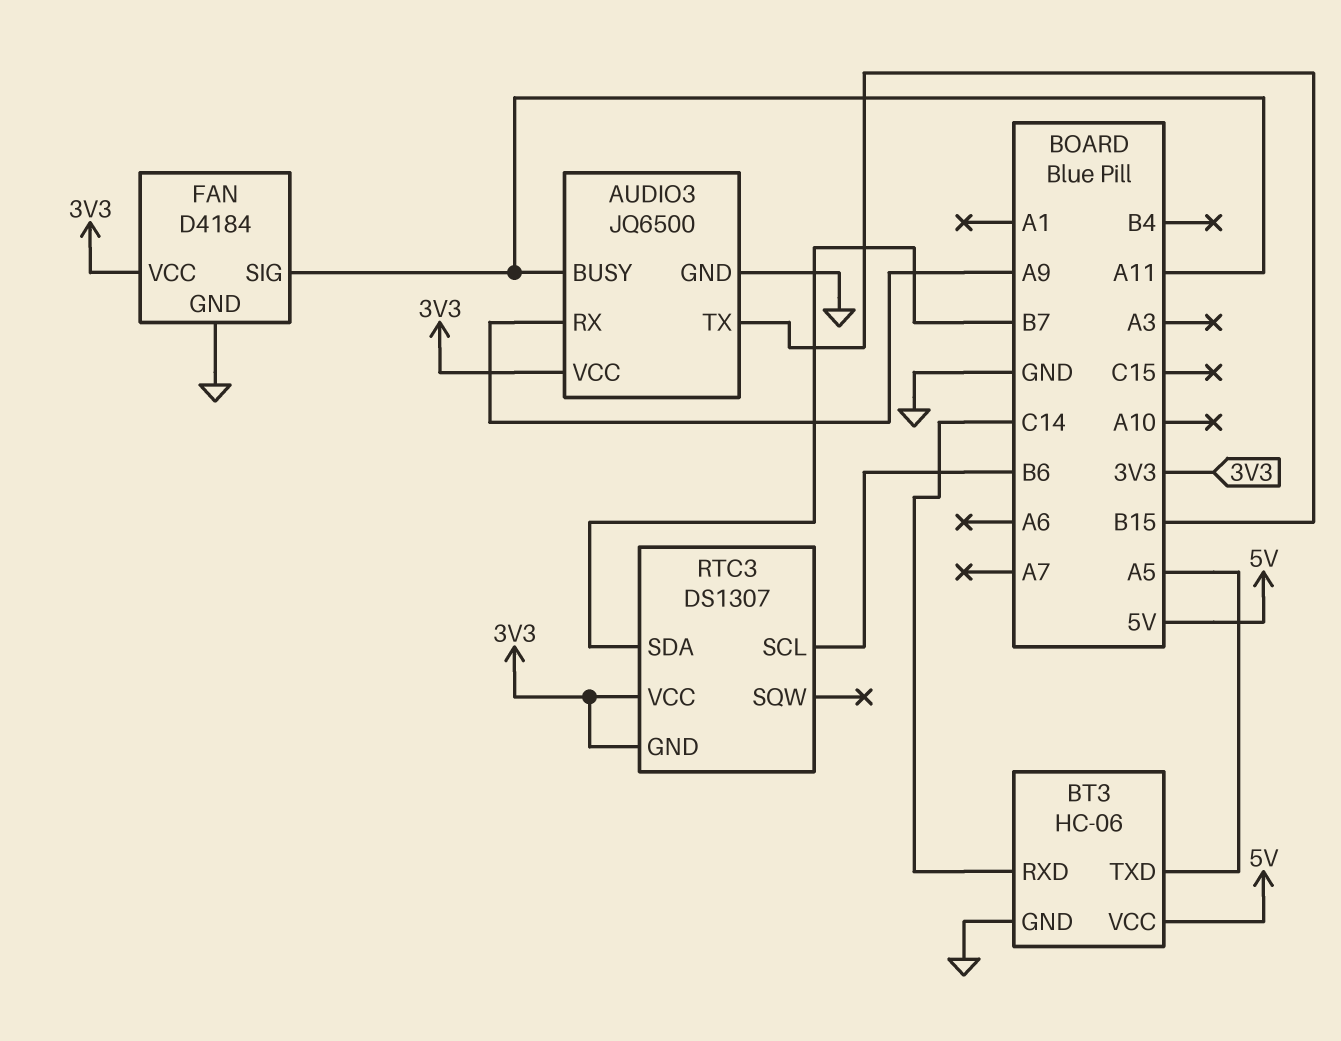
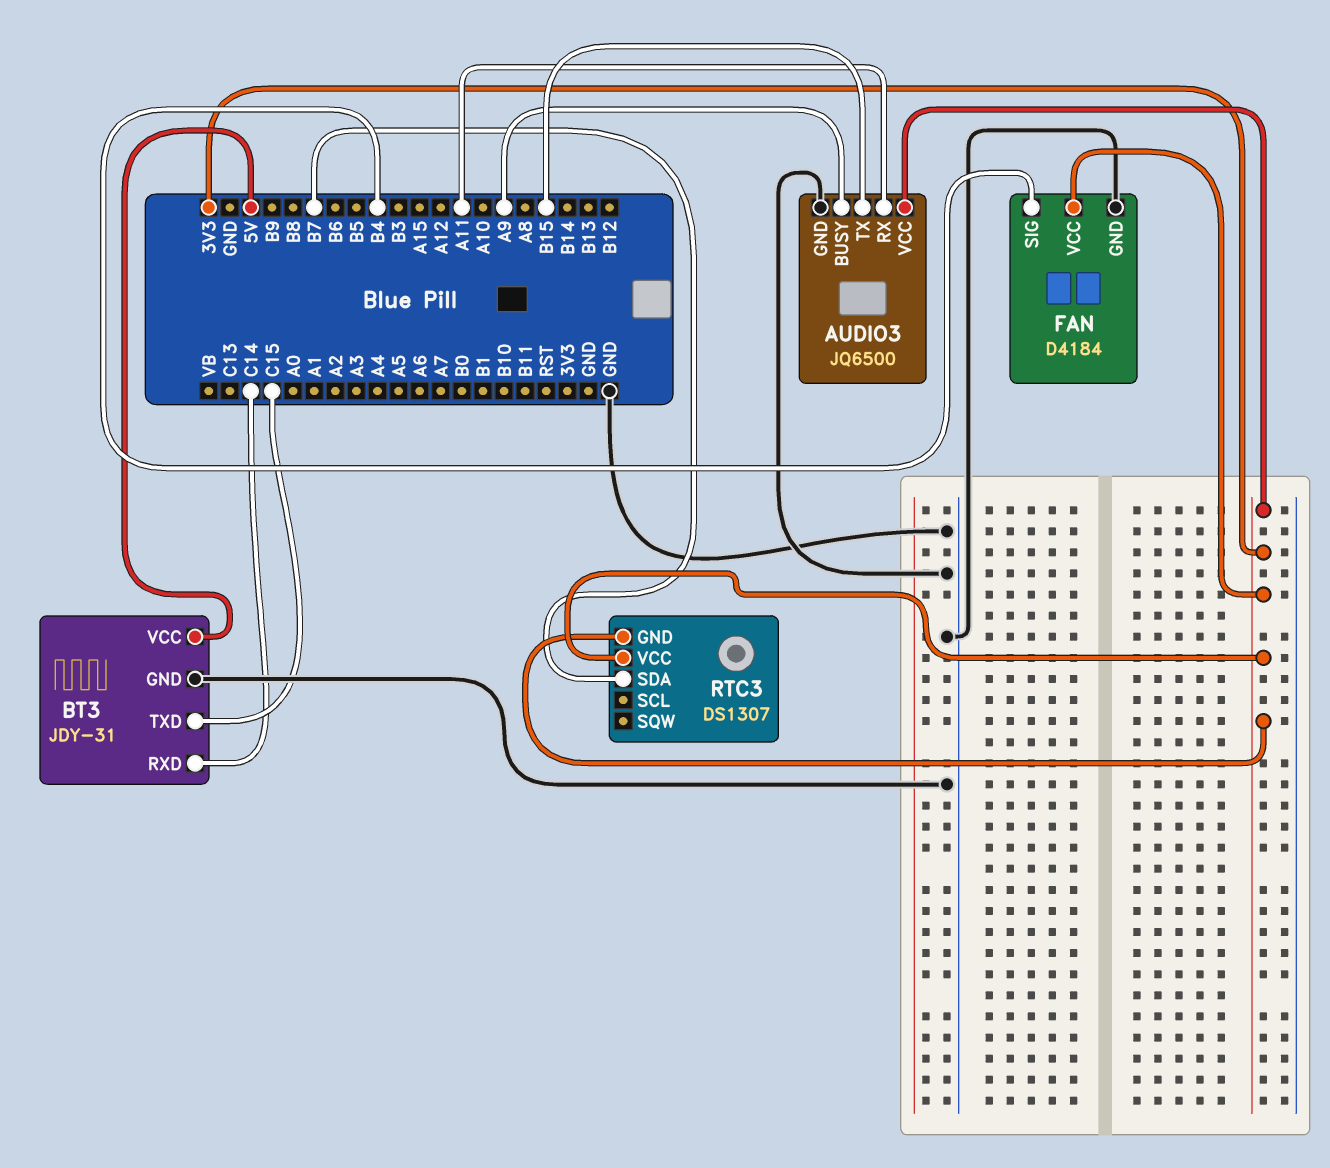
AUDIO3 pin BUSY: A11 -> A9
AUDIO3 pin RX: A9 -> A11
BT3: HC-06 -> JDY-31
BT3 pin TXD: A5 -> C15
FAN pin SIG: A11 -> B4
RTC3 pin SCL: B6 -> none

